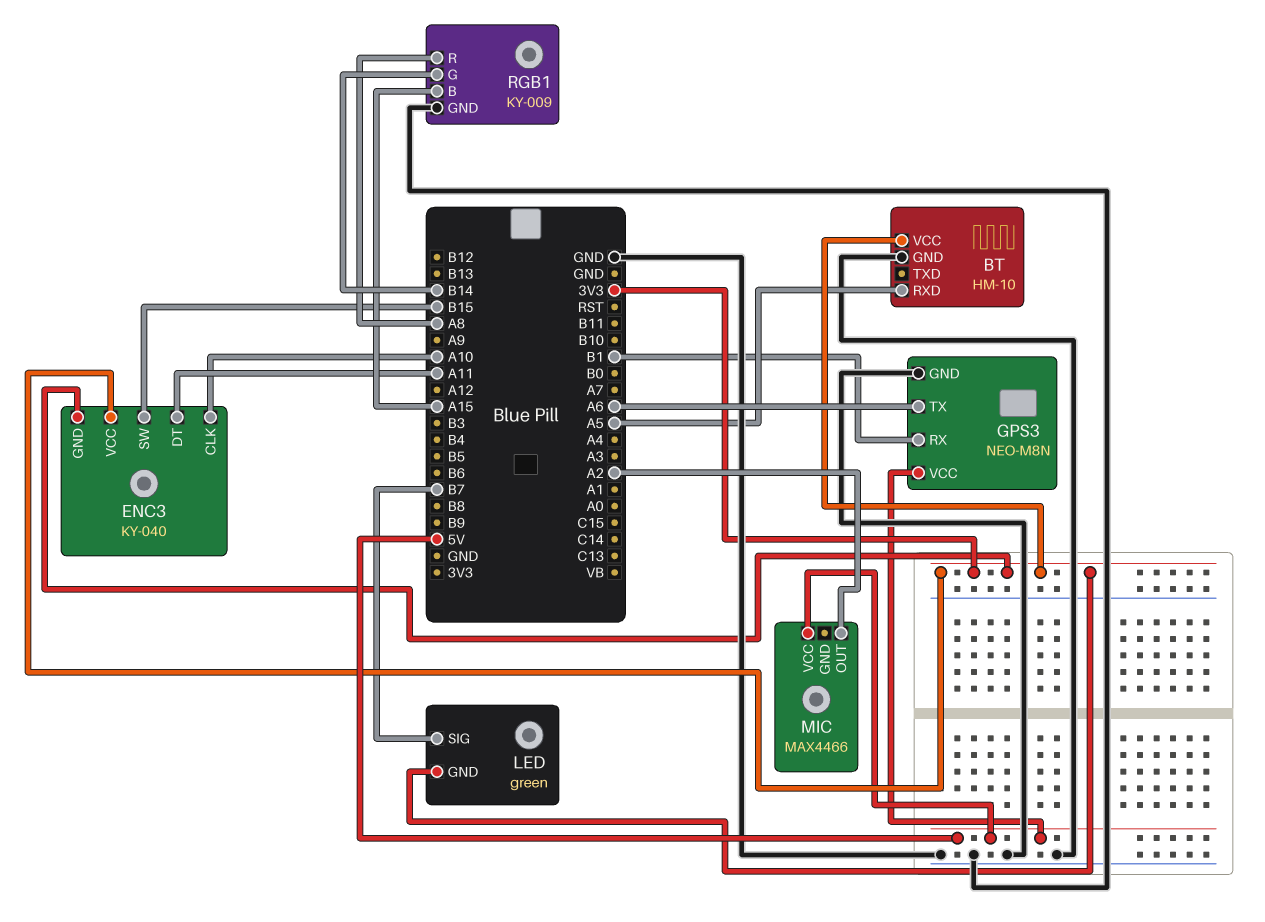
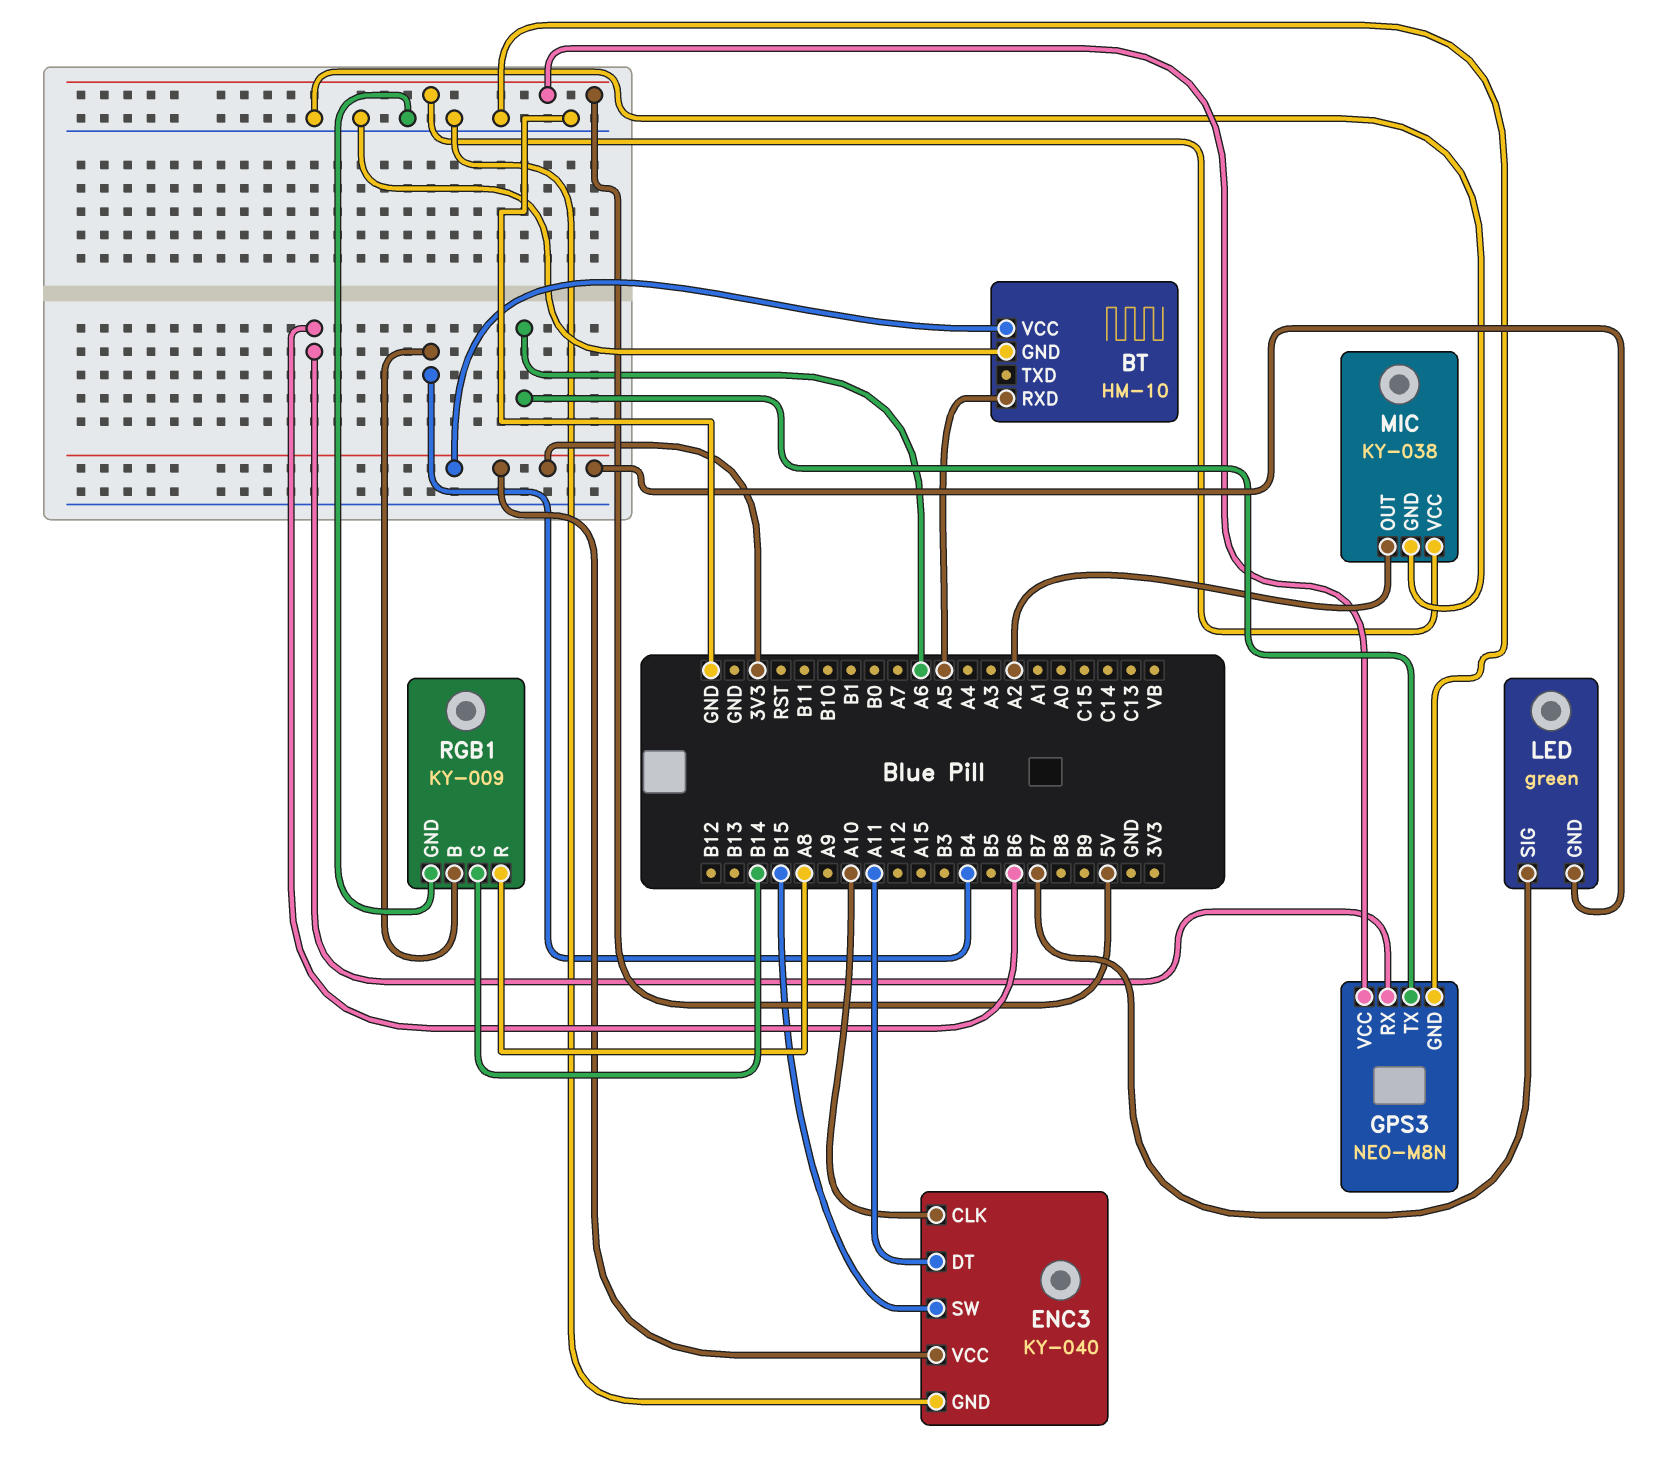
ENC3 pin GND: 3V3 -> GND
GPS3 pin RX: B1 -> B6
MIC: MAX4466 -> KY-038
MIC pin GND: none -> GND
RGB1 pin B: A15 -> B4

